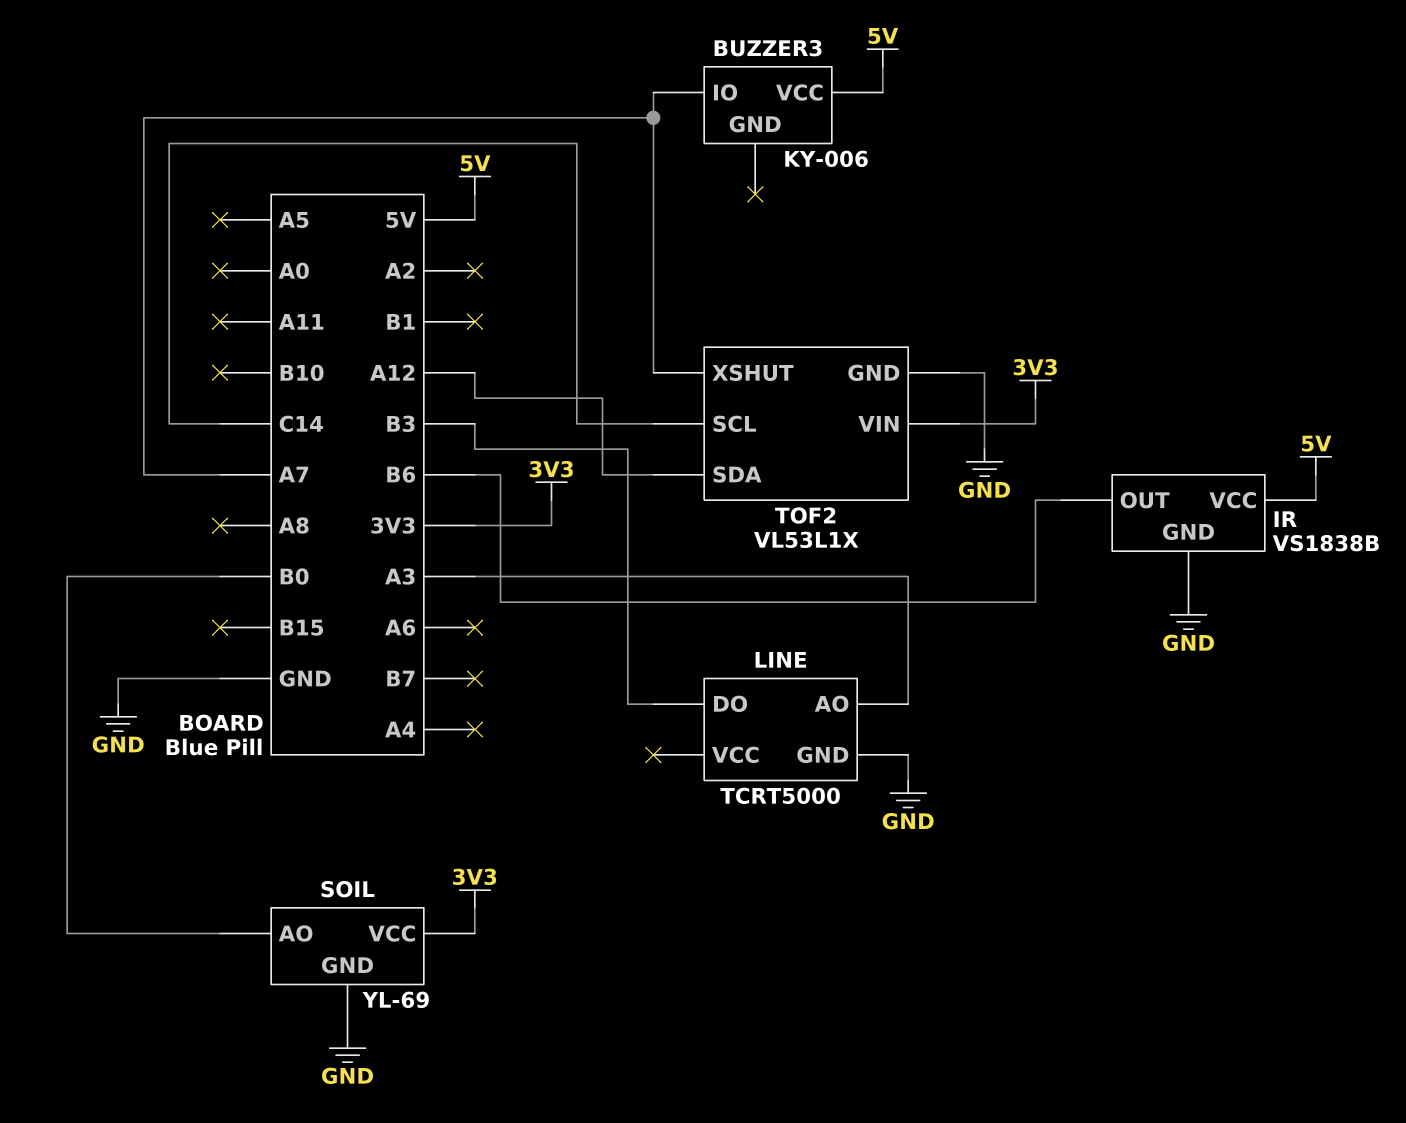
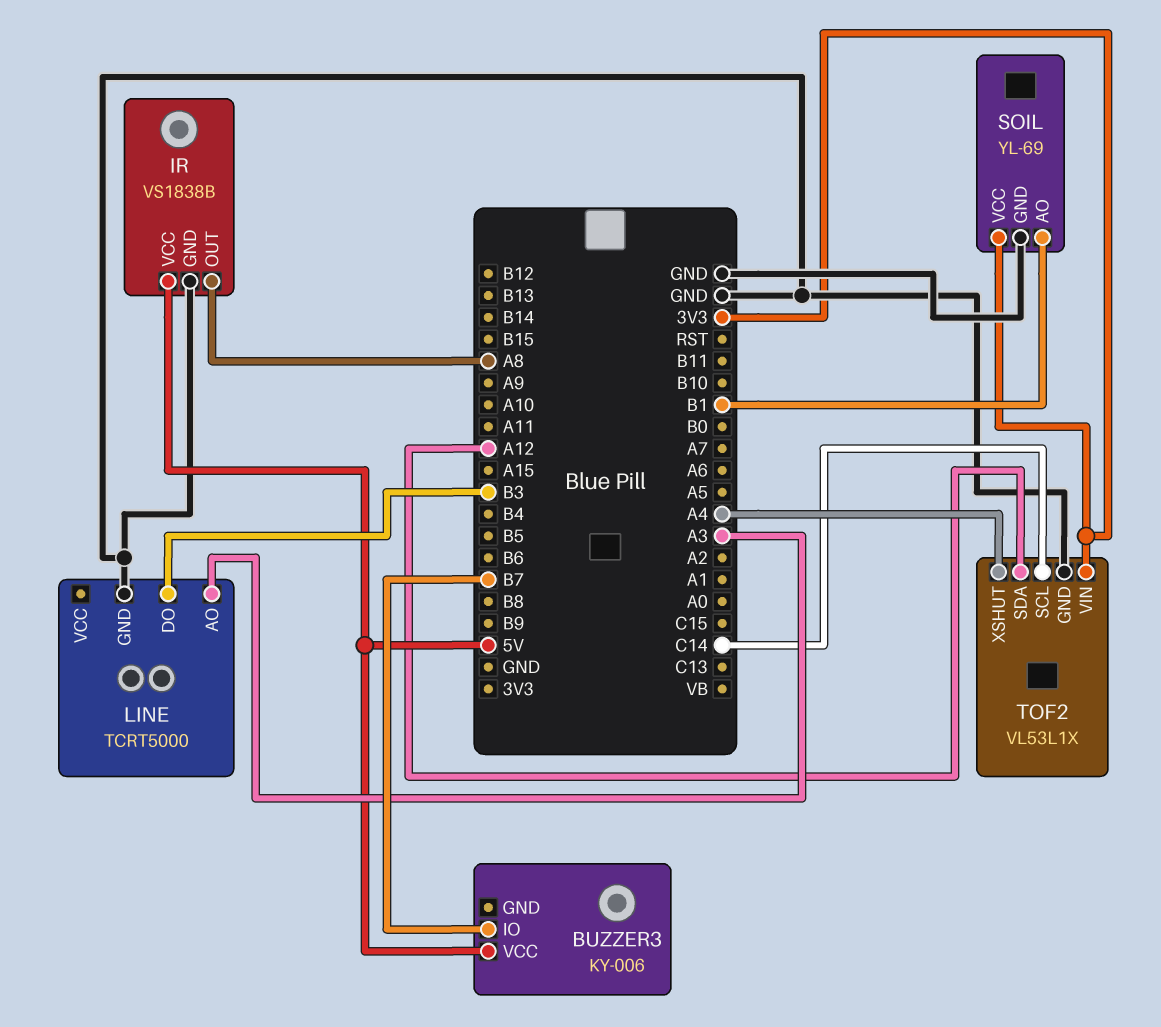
BUZZER3 pin IO: A7 -> B7
IR pin OUT: B6 -> A8
SOIL pin AO: B0 -> B1
TOF2 pin XSHUT: A7 -> A4

